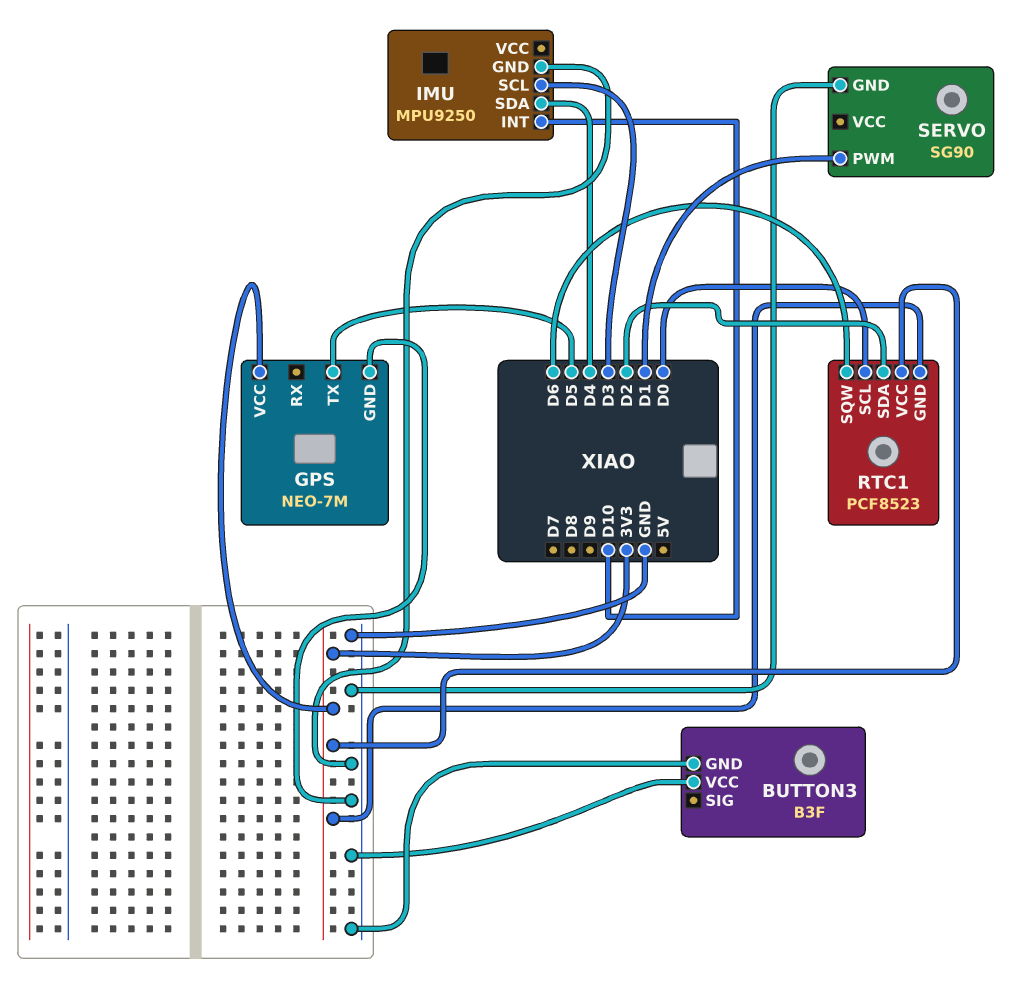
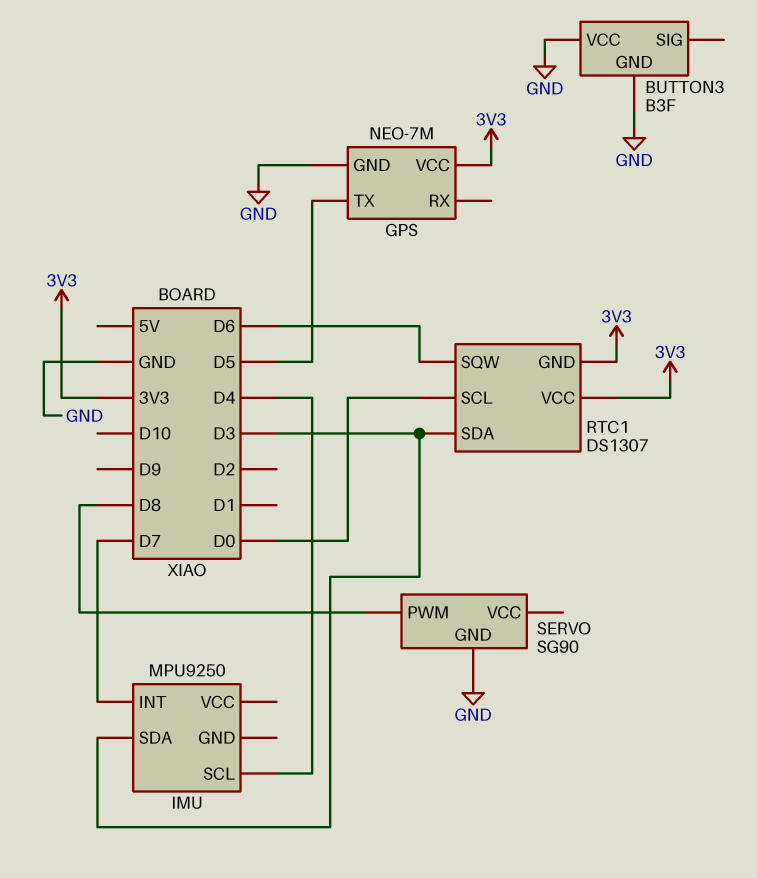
IMU pin GND: GND -> none
IMU pin INT: D10 -> D7
IMU pin SCL: D3 -> D4
IMU pin SDA: D4 -> D3
RTC1: PCF8523 -> DS1307
RTC1 pin SDA: D2 -> D3
SERVO pin PWM: D1 -> D8

